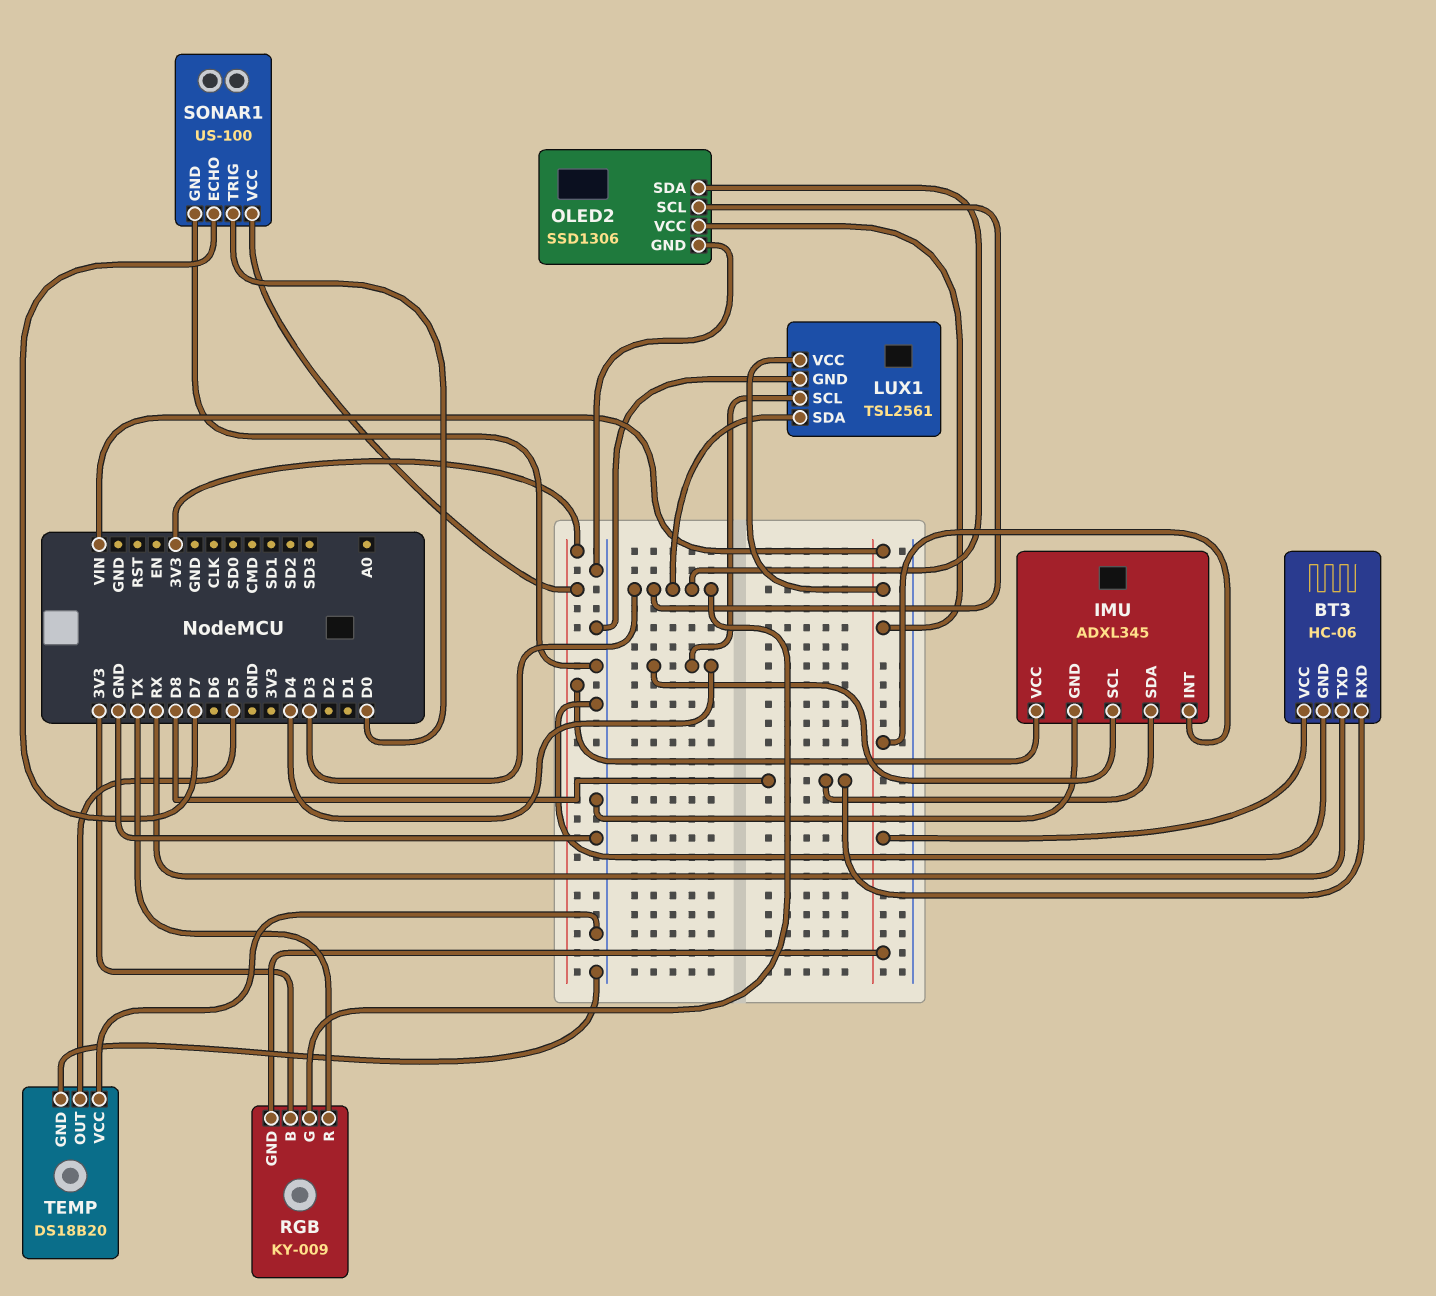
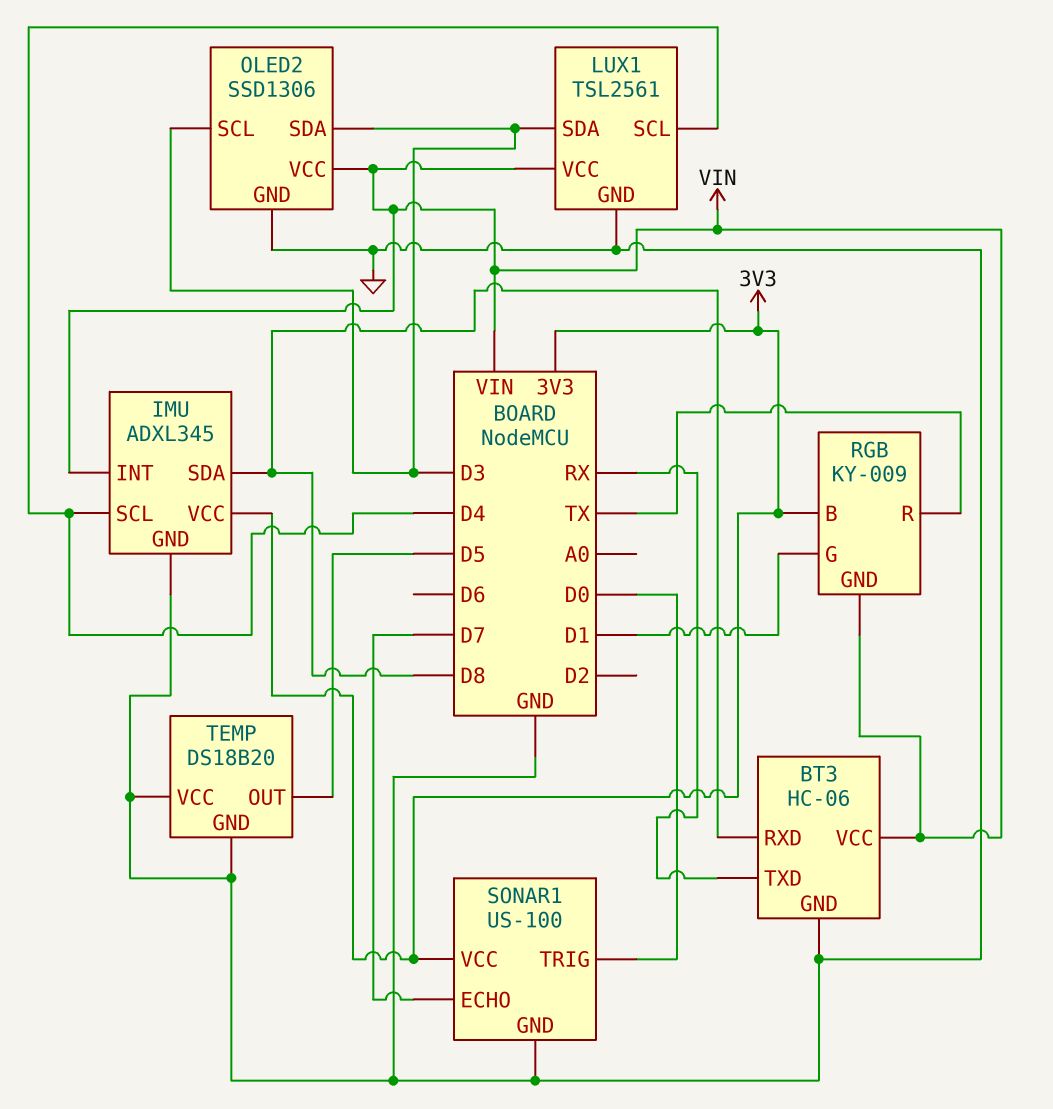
RGB pin G: D3 -> D1

